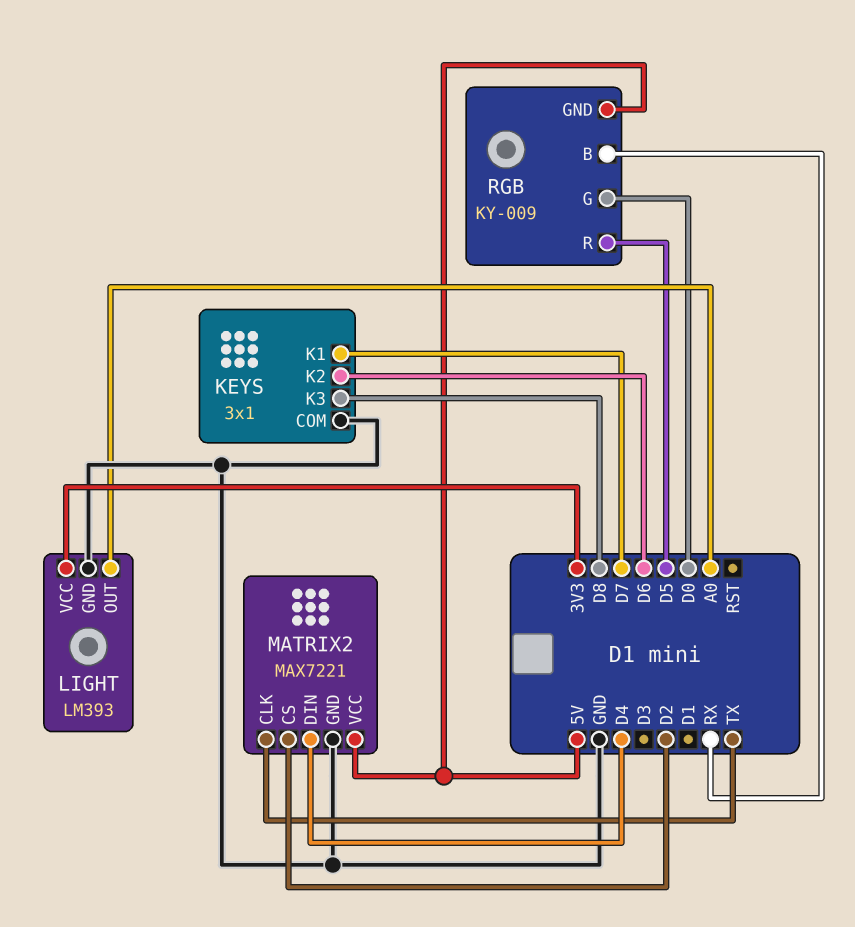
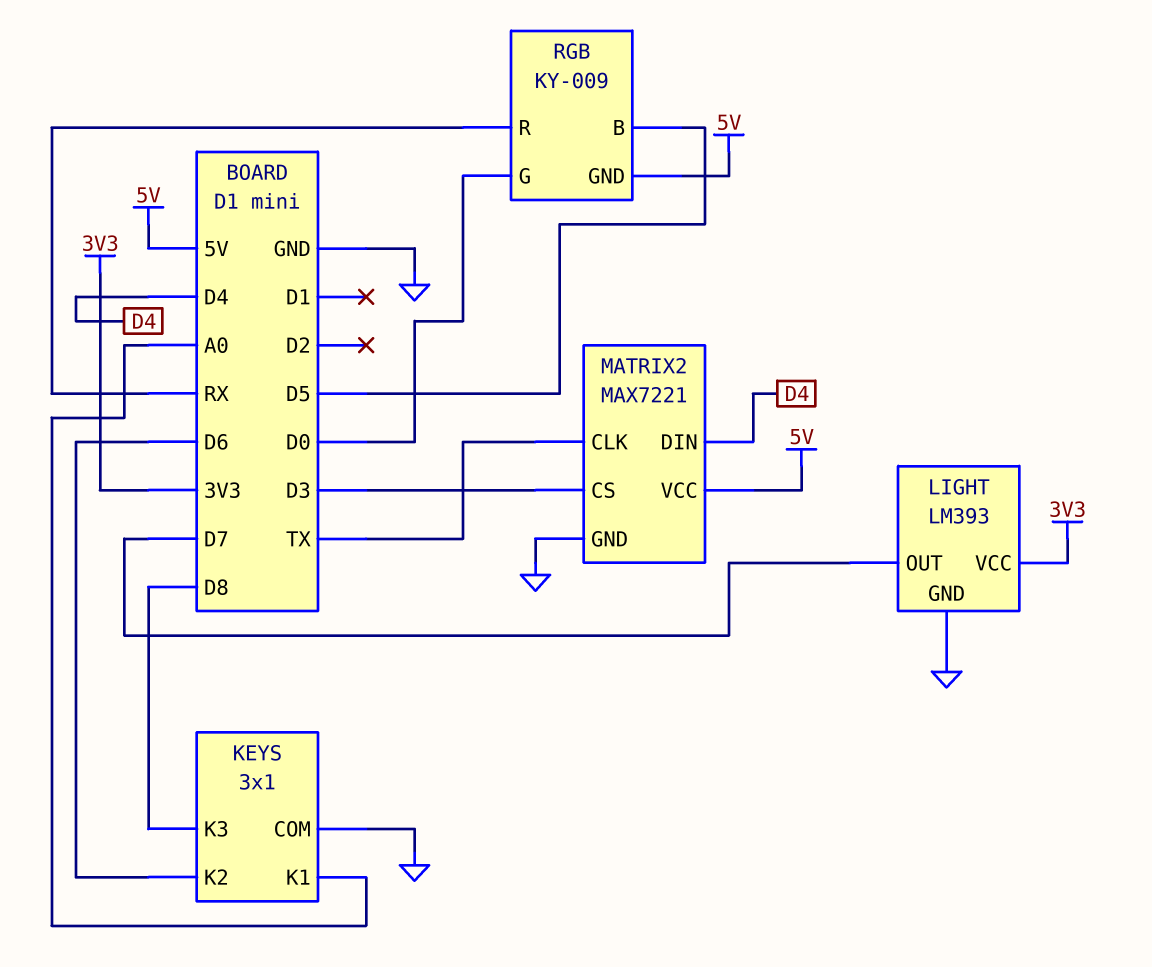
KEYS pin K1: D7 -> A0
LIGHT pin OUT: A0 -> D7
MATRIX2 pin CS: D2 -> D3
RGB pin B: RX -> D5
RGB pin R: D5 -> RX

